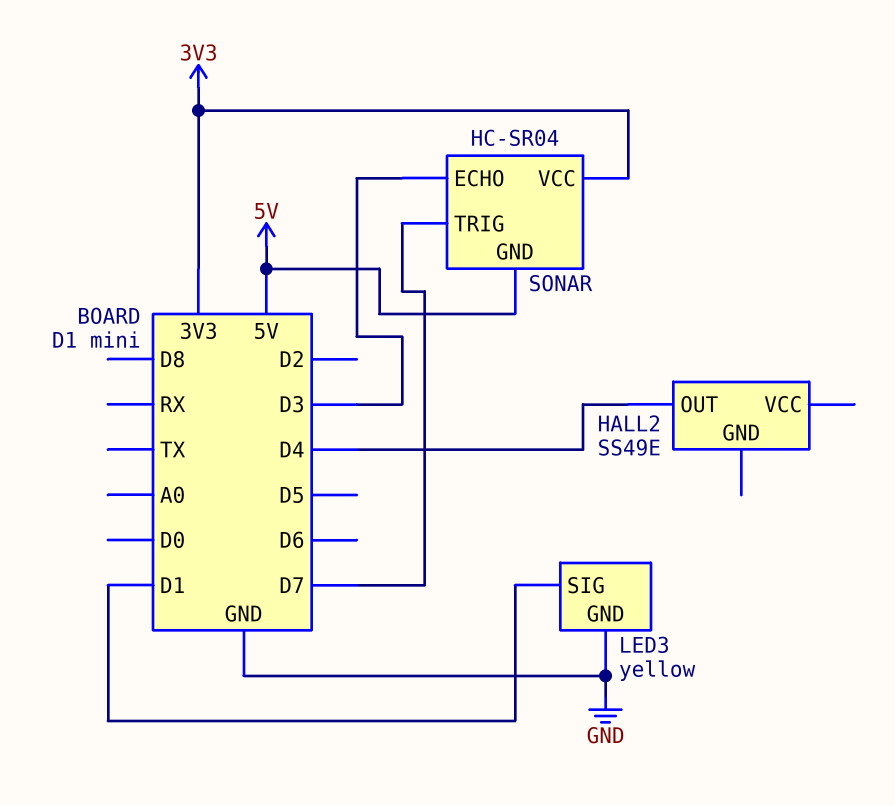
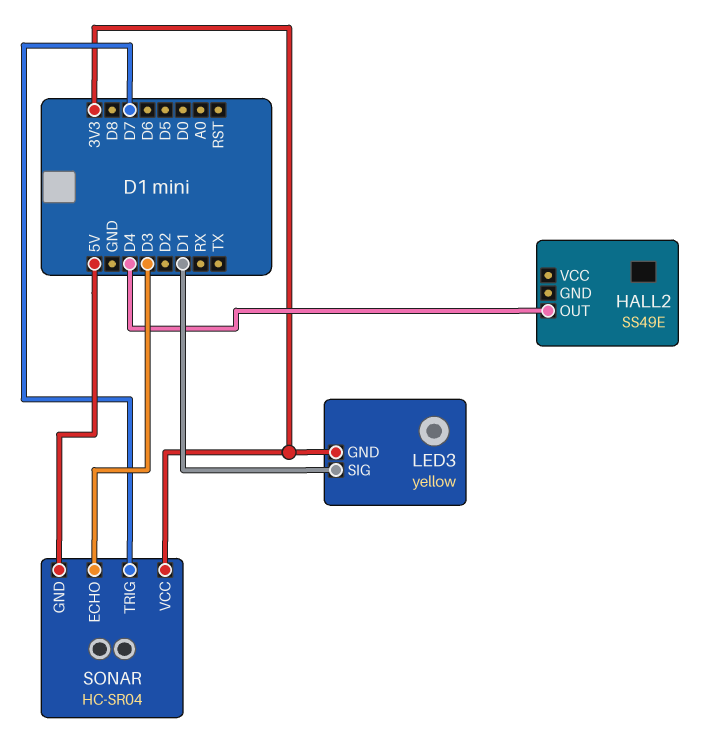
LED3 pin GND: GND -> 3V3

